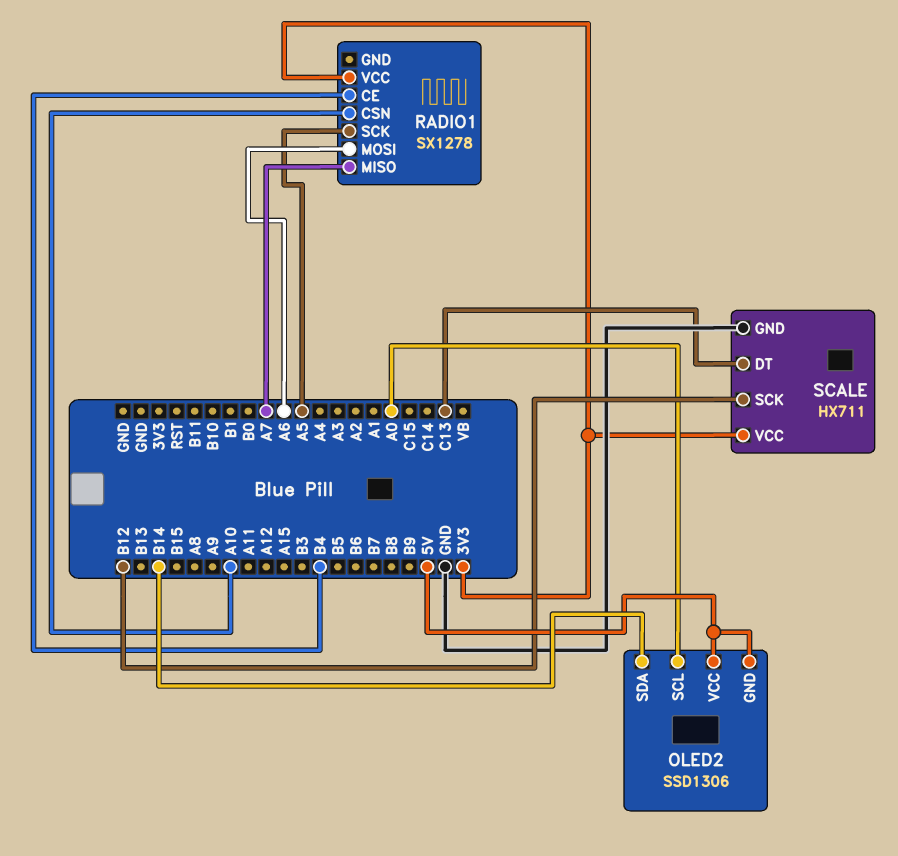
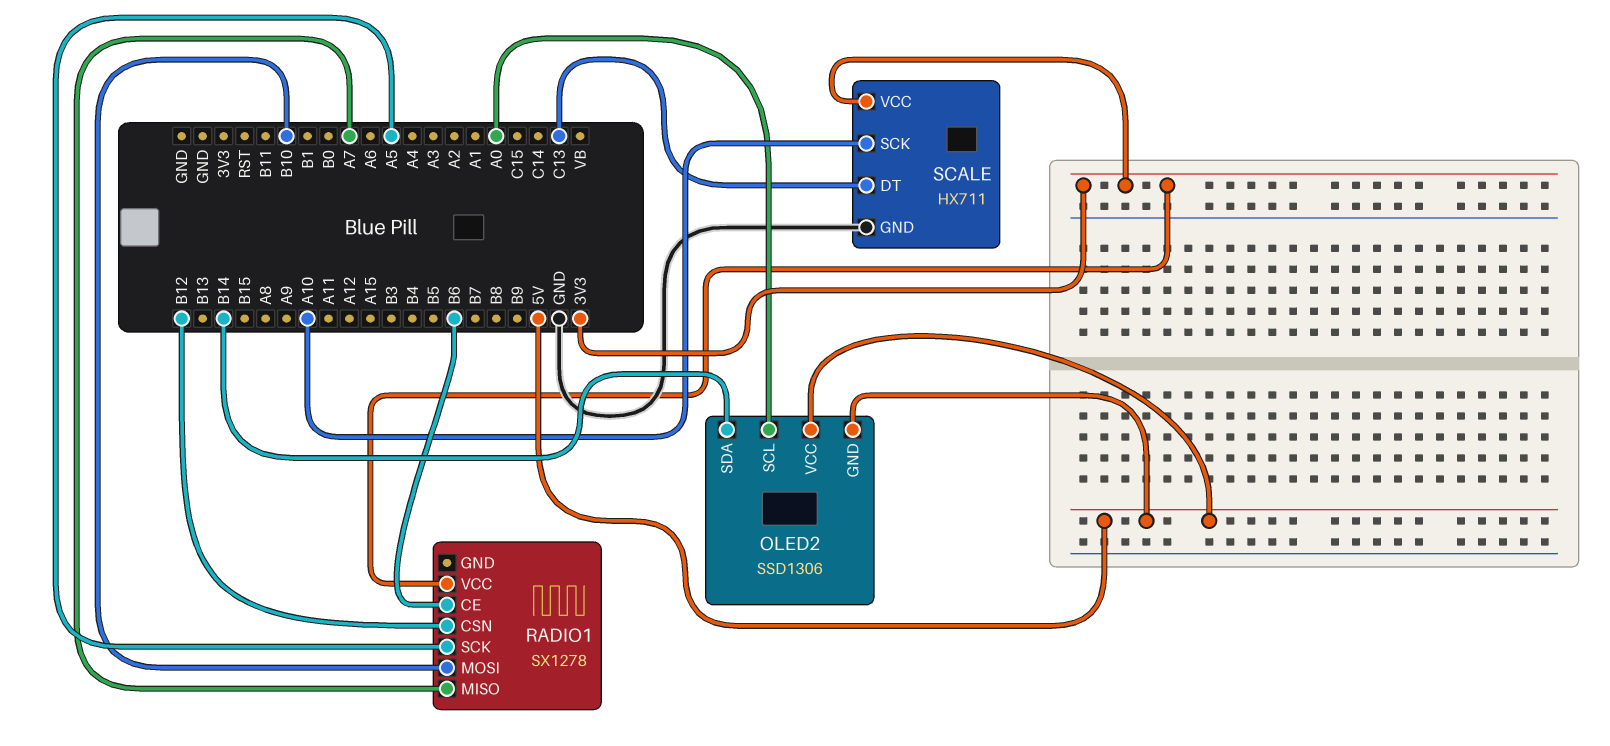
RADIO1 pin CE: B4 -> B6
RADIO1 pin CSN: A10 -> B12
RADIO1 pin MOSI: A6 -> B10
SCALE pin SCK: B12 -> A10

